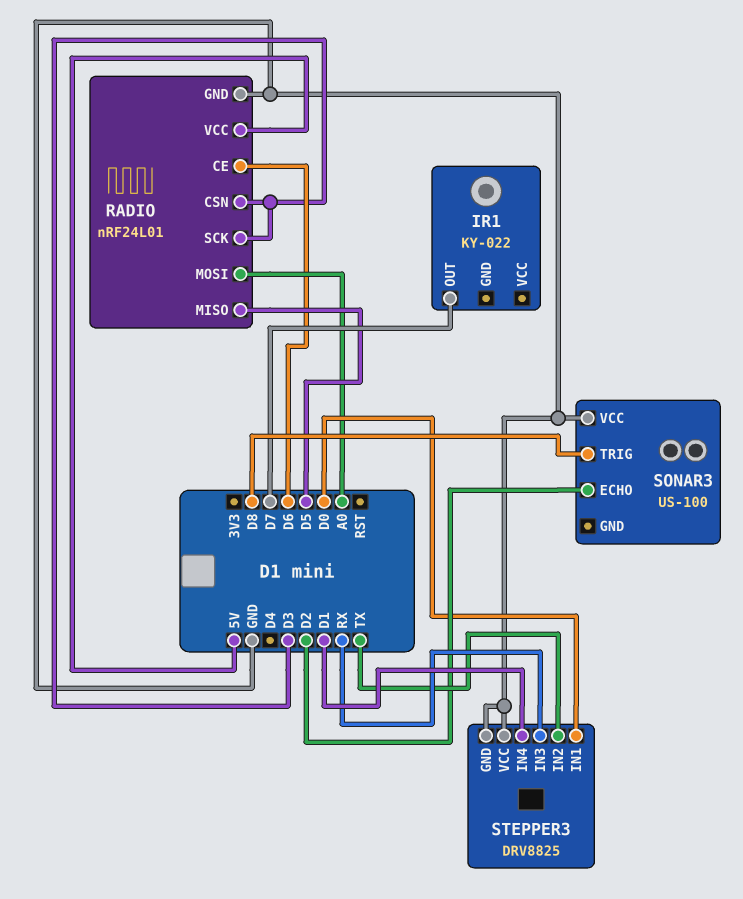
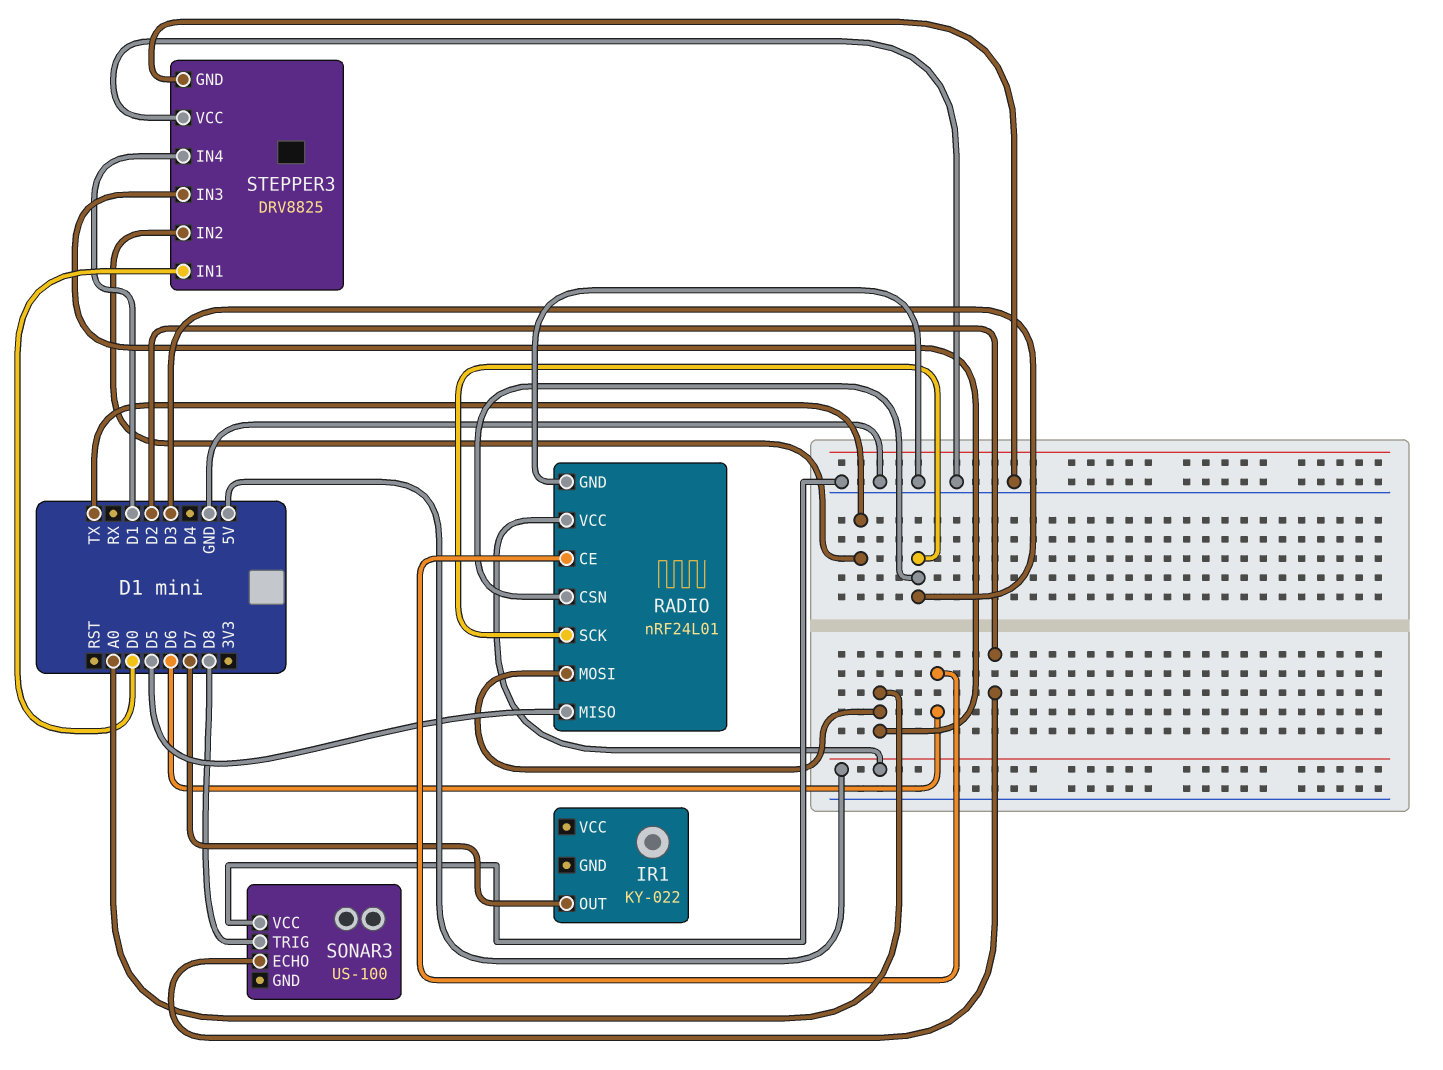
STEPPER3 pin IN3: RX -> A0

